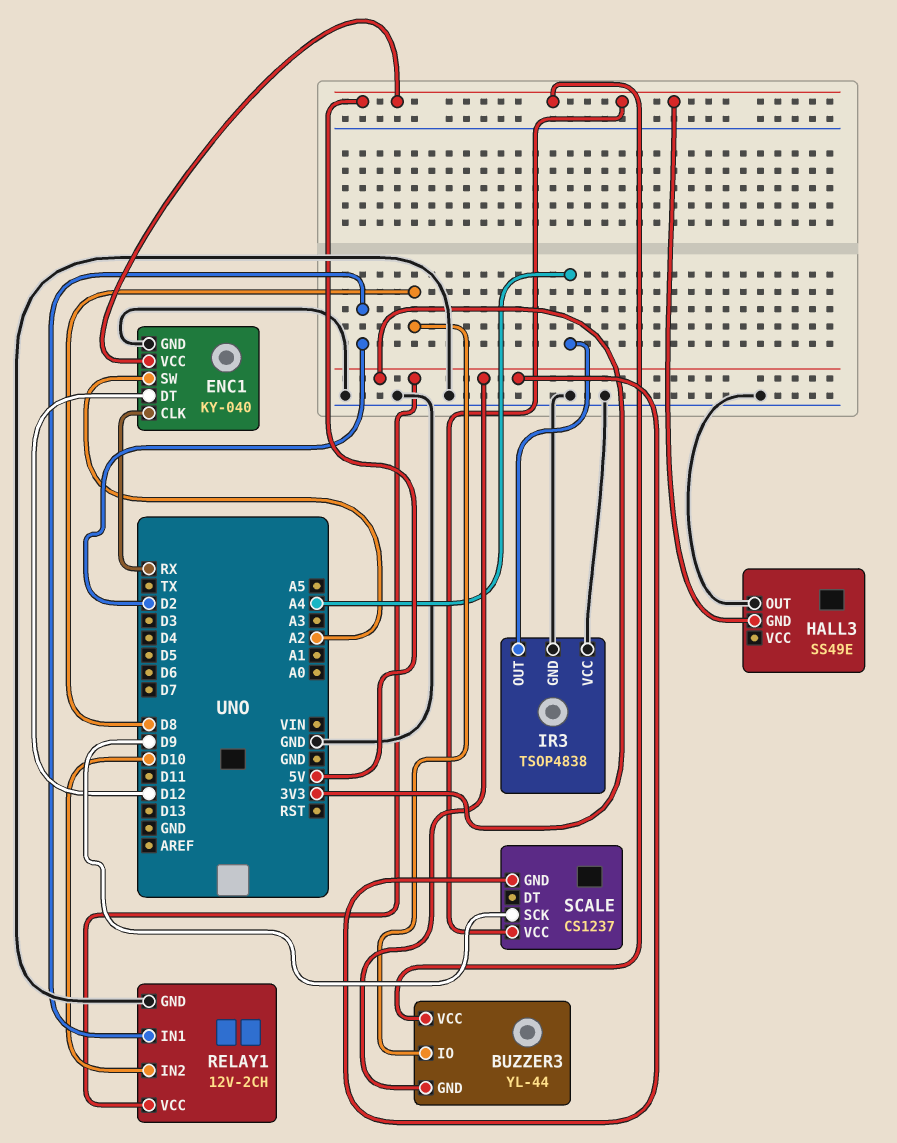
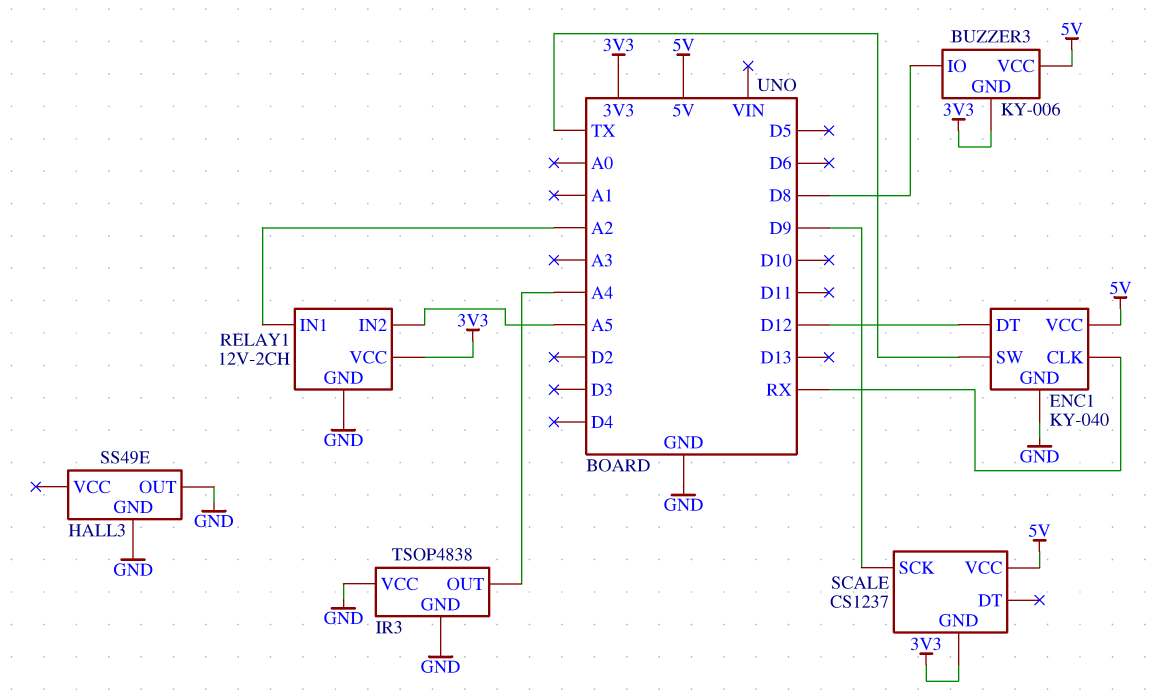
BUZZER3: YL-44 -> KY-006
ENC1 pin SW: A2 -> TX
HALL3 pin GND: 5V -> GND
RELAY1 pin IN1: D2 -> A2
RELAY1 pin IN2: D10 -> A5

